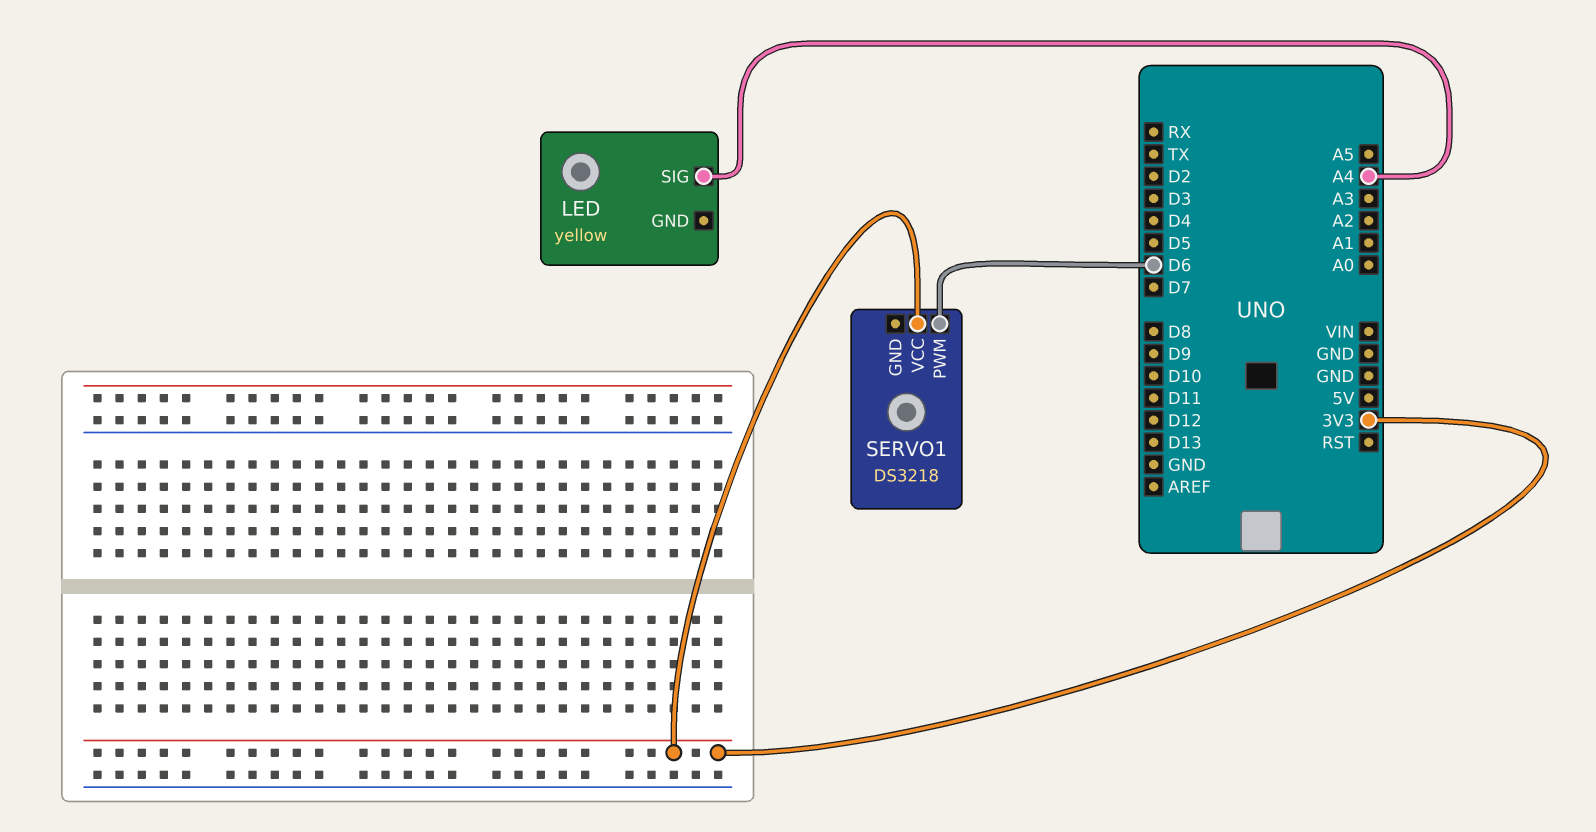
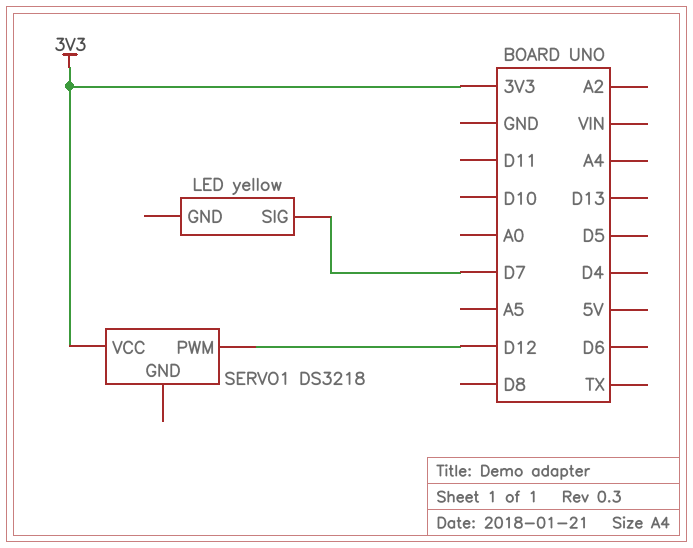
LED pin SIG: A4 -> D7
SERVO1 pin PWM: D6 -> D12

